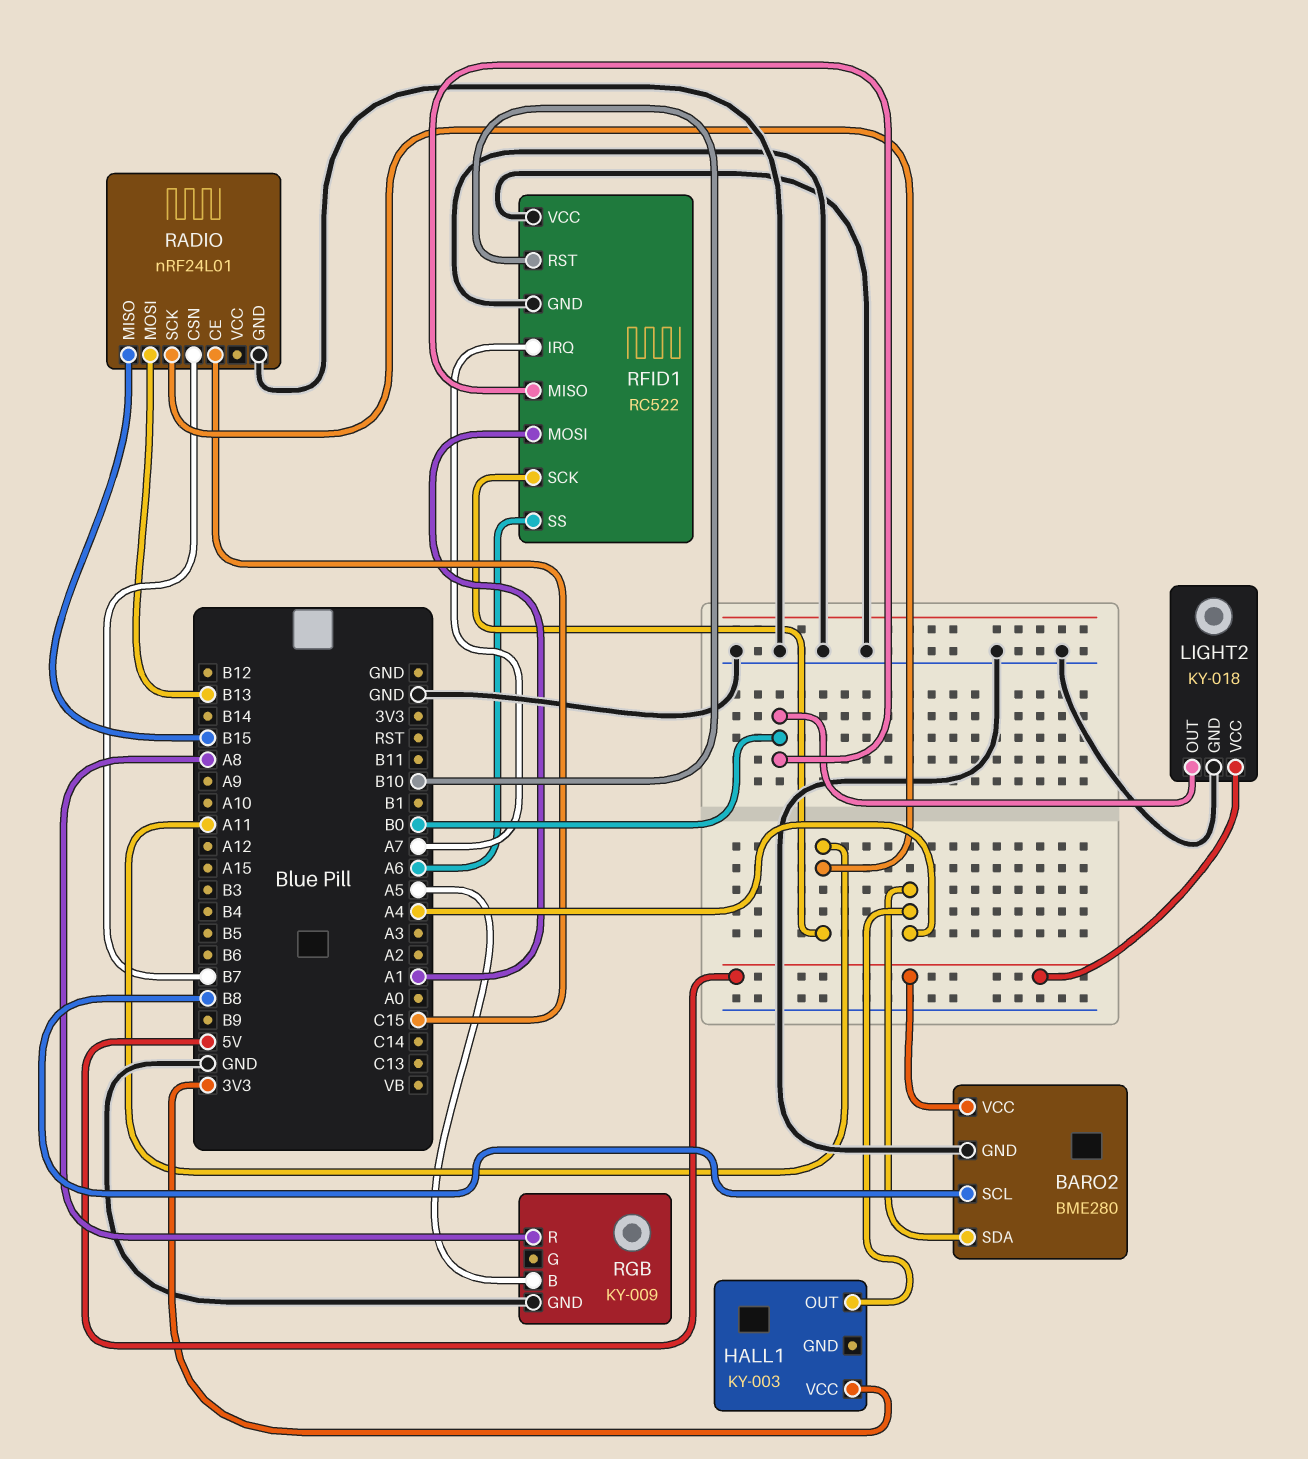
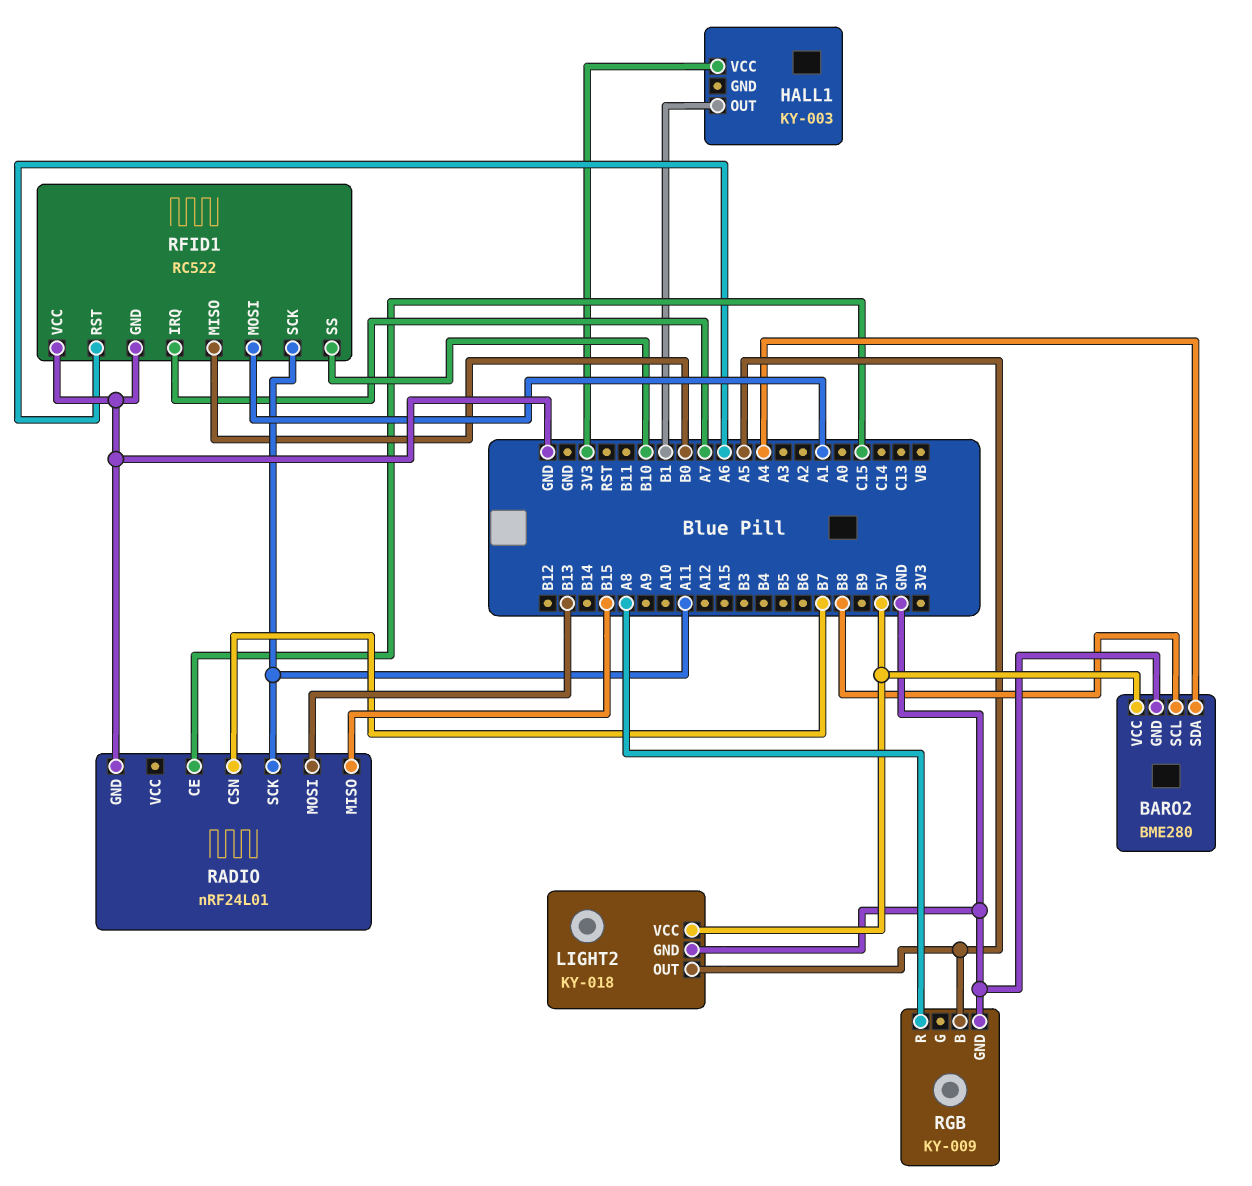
HALL1 pin OUT: A4 -> B1
LIGHT2 pin OUT: B0 -> A5
RFID1 pin RST: B10 -> A6
RFID1 pin SS: A6 -> B10

